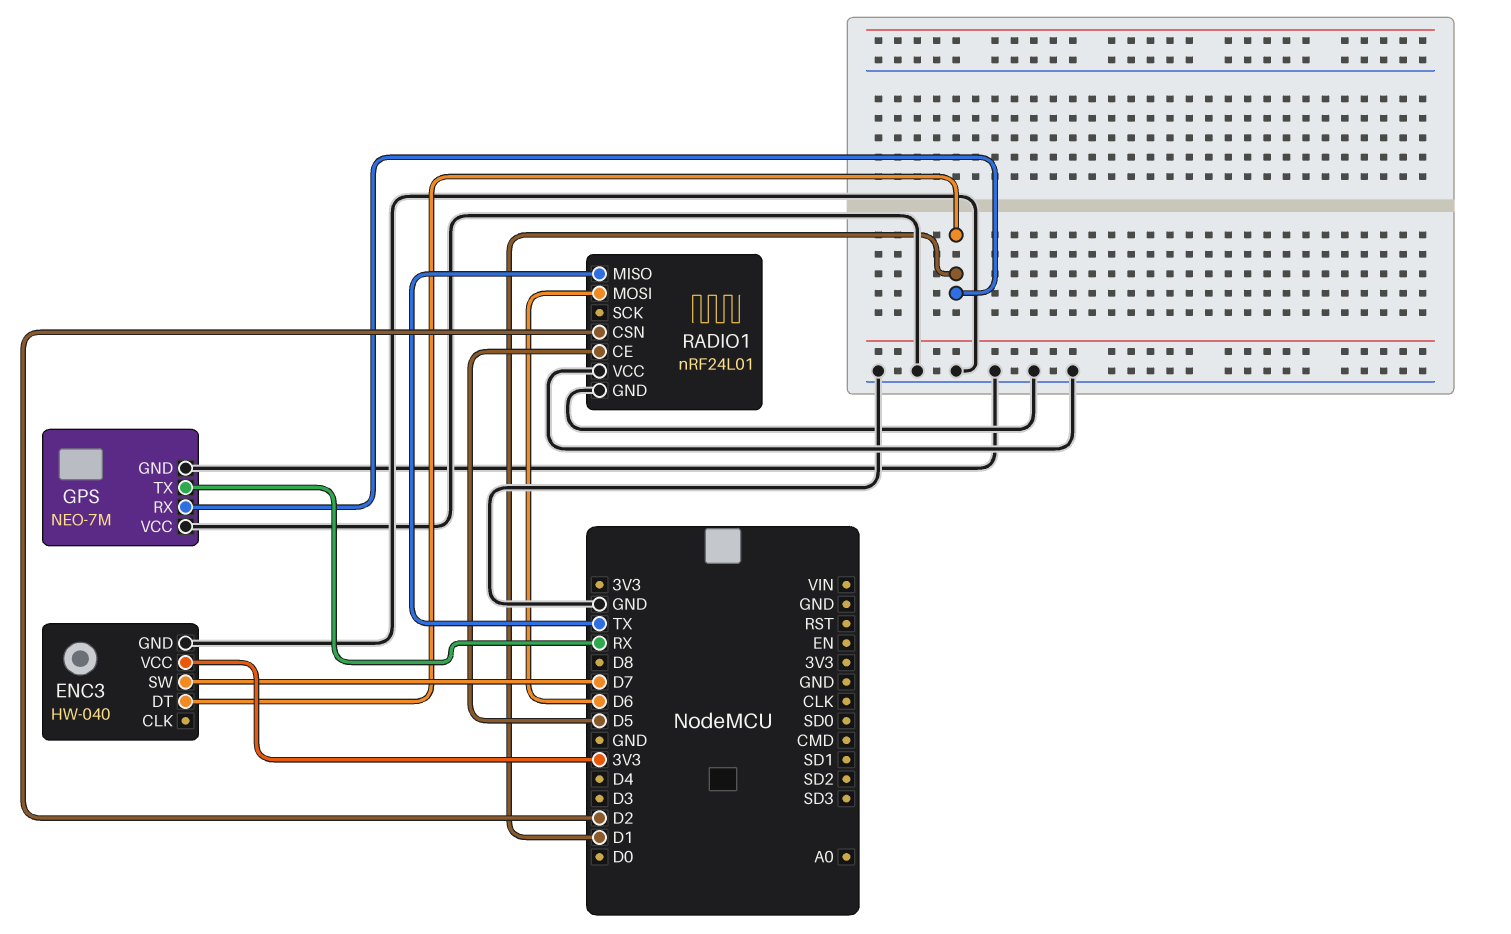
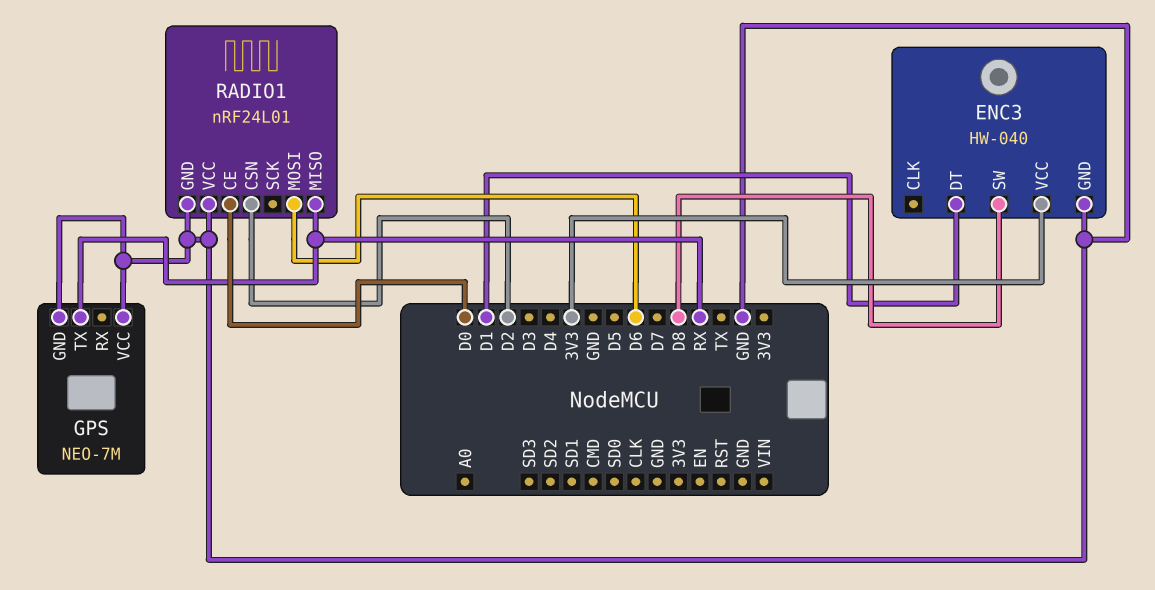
ENC3 pin SW: D7 -> D8
GPS pin RX: D1 -> none
RADIO1 pin CE: D5 -> D0
RADIO1 pin MISO: TX -> RX

